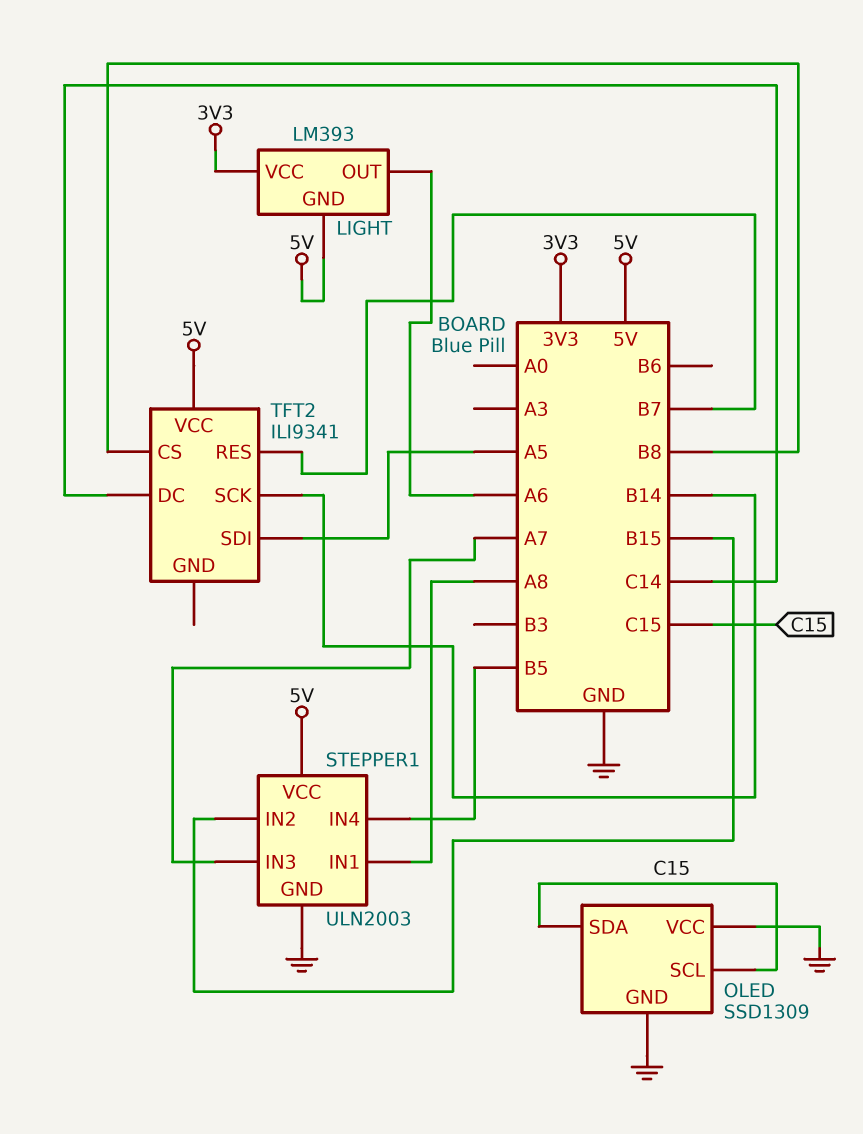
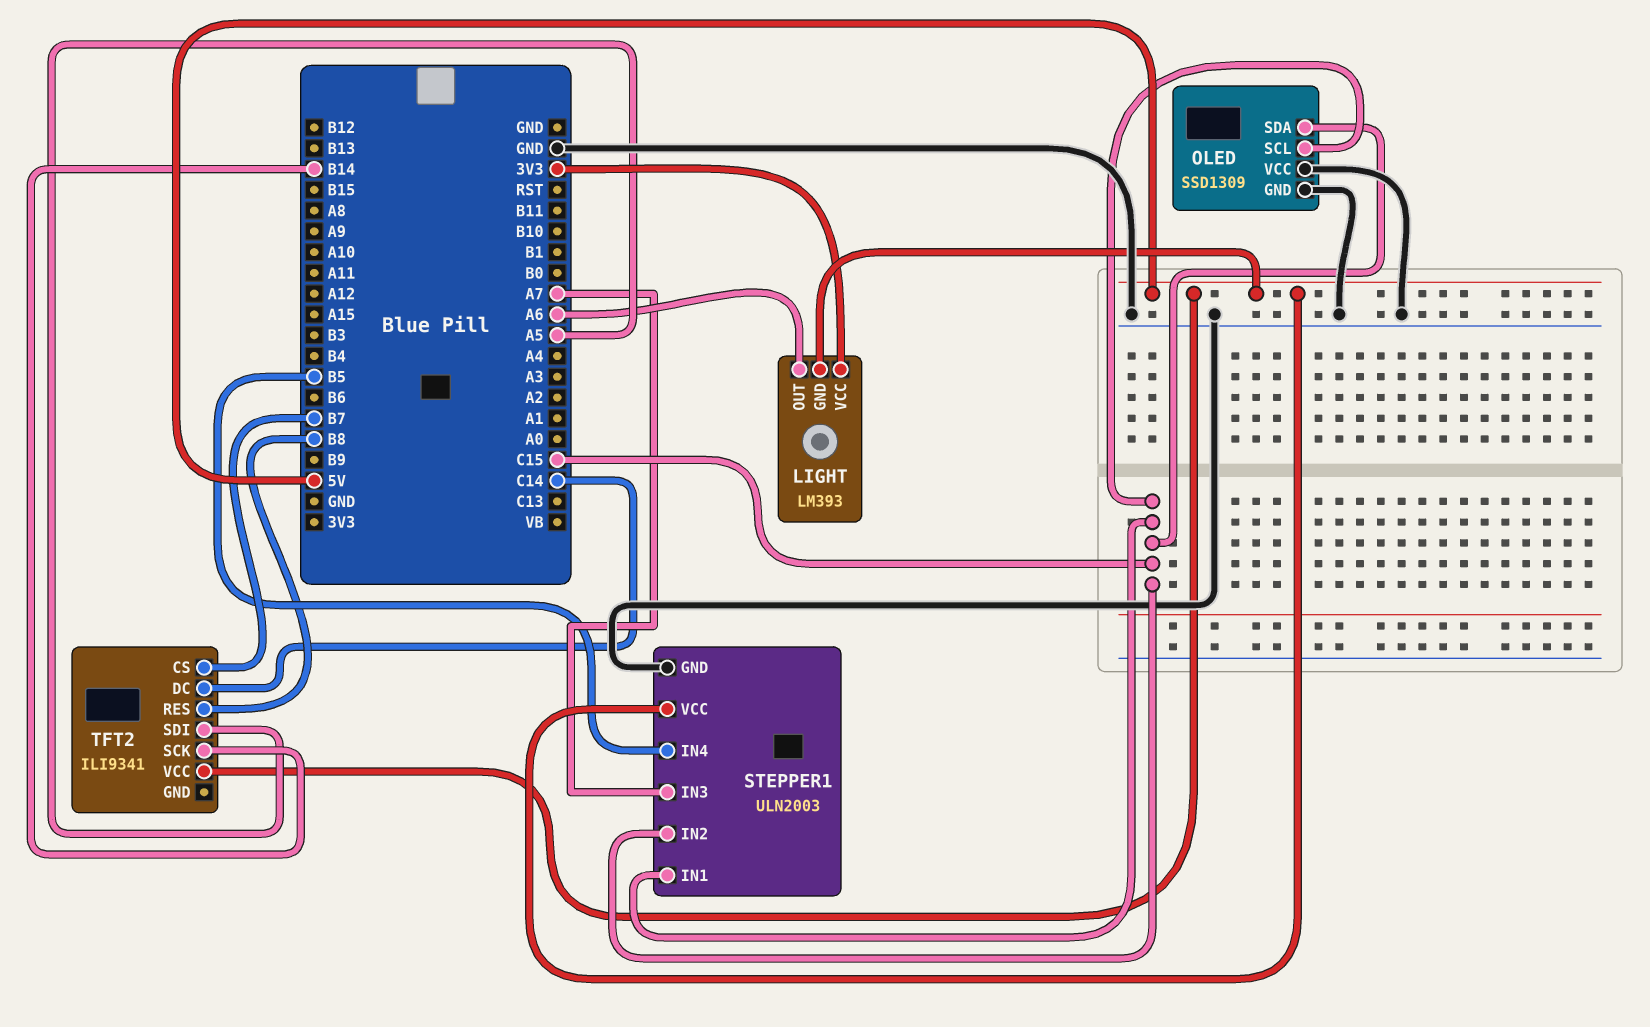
STEPPER1 pin IN1: A8 -> C15
STEPPER1 pin IN2: B15 -> C15
TFT2 pin CS: B8 -> B7
TFT2 pin RES: B7 -> B8

